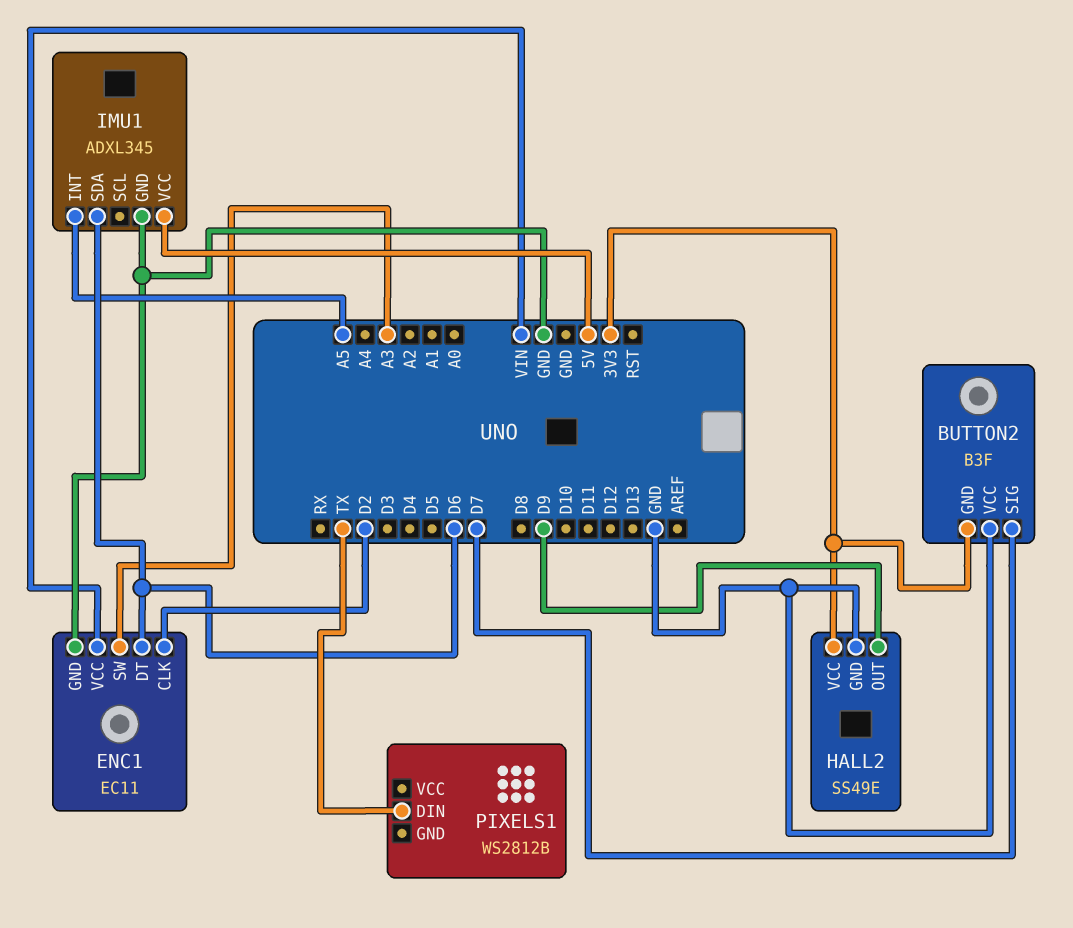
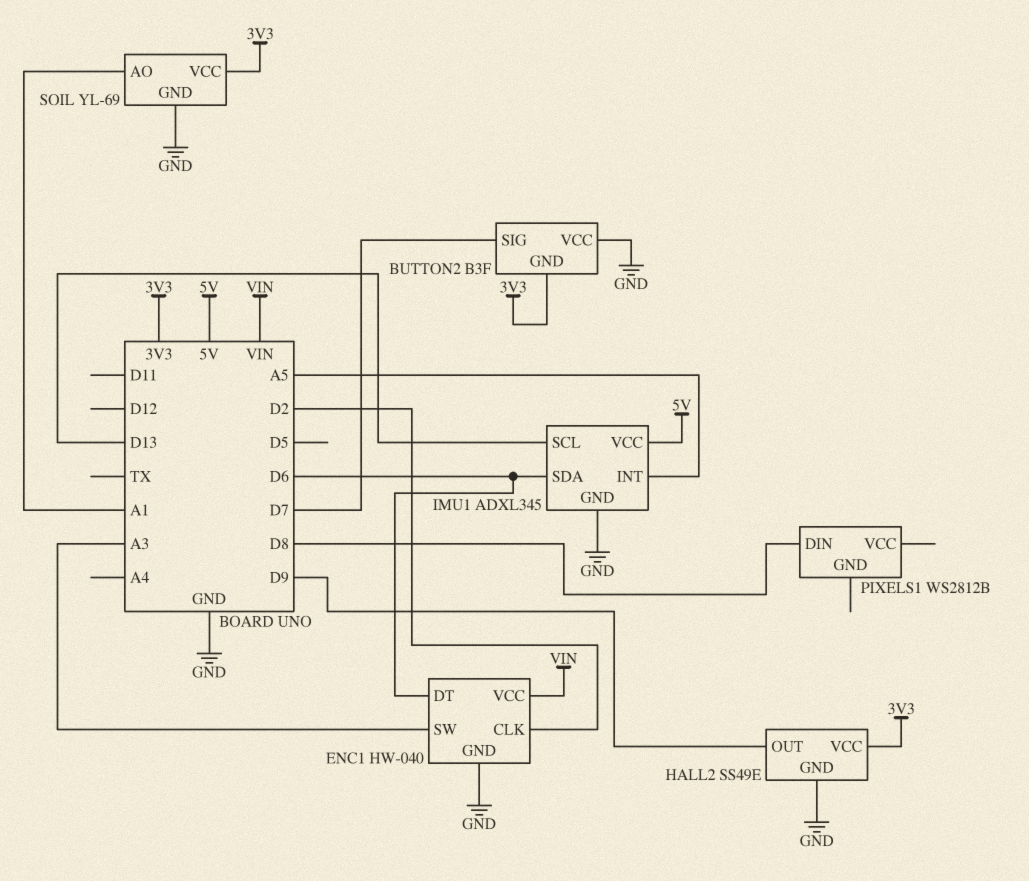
ENC1: EC11 -> HW-040
IMU1 pin SCL: none -> D13
PIXELS1 pin DIN: TX -> D8
SOIL: none -> YL-69
SOIL pin AO: none -> A1
SOIL pin GND: none -> GND
SOIL pin VCC: none -> 3V3

